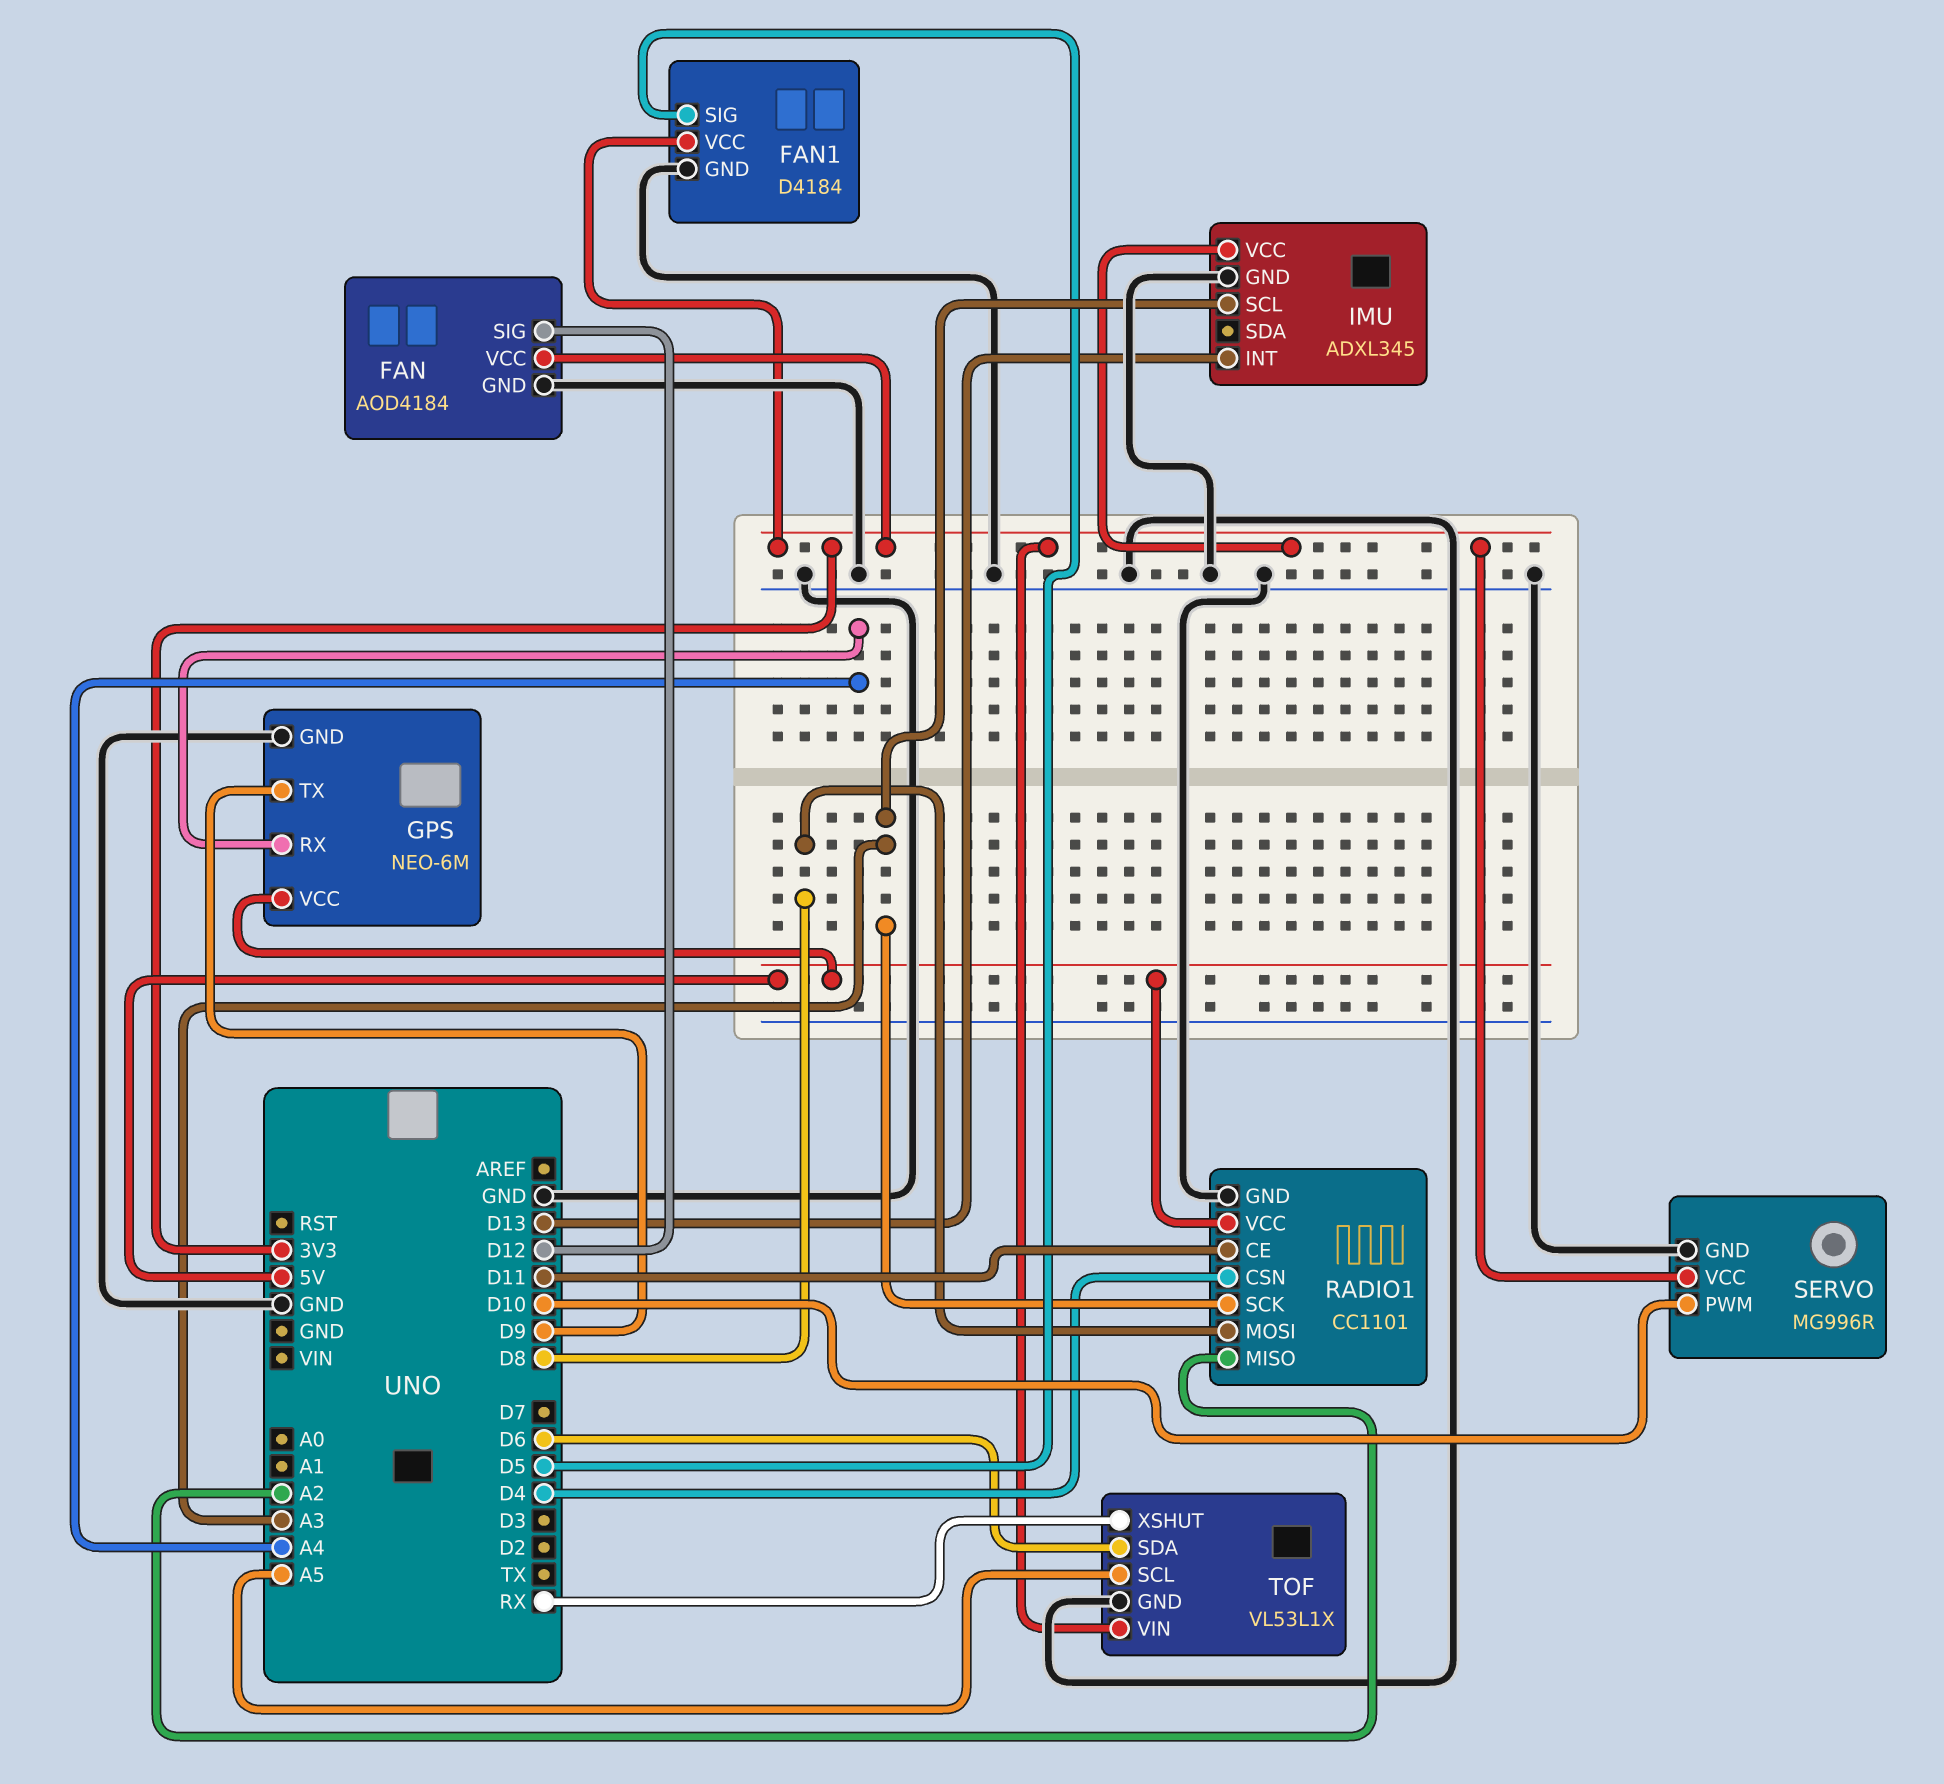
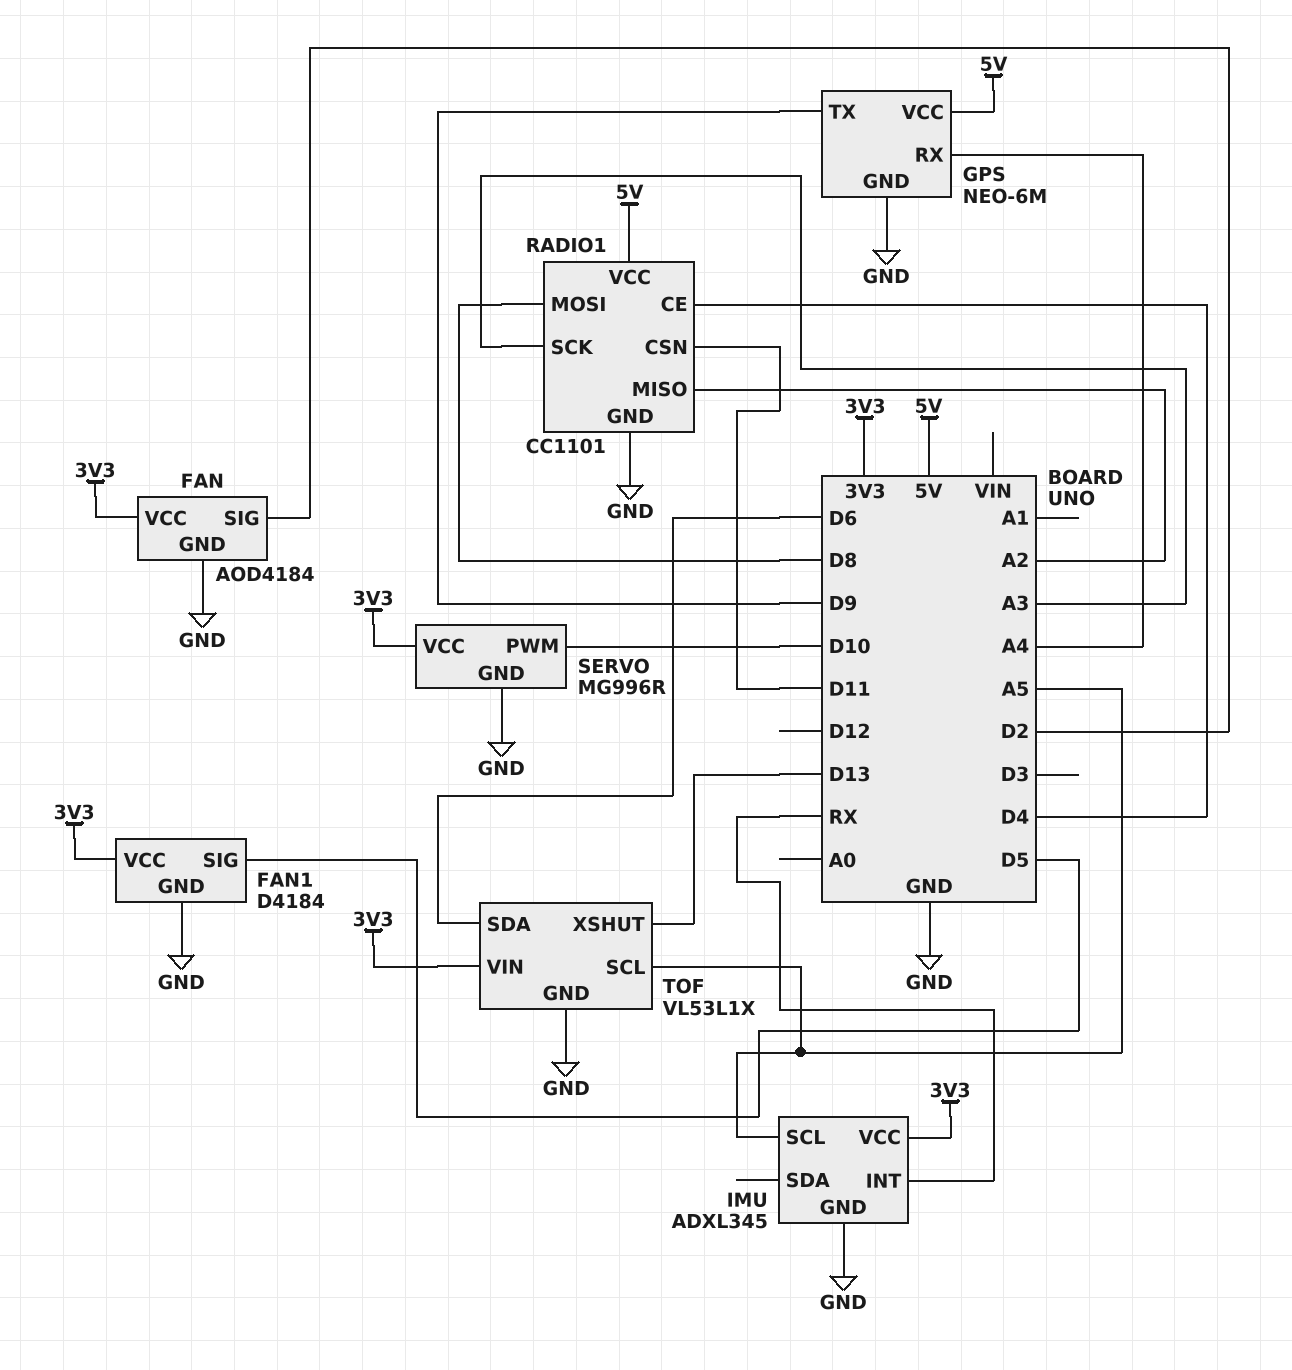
FAN pin SIG: D12 -> D2
IMU pin INT: D13 -> RX
IMU pin SCL: A3 -> A5
RADIO1 pin CE: D11 -> D4
RADIO1 pin CSN: D4 -> D11
TOF pin XSHUT: RX -> D13

